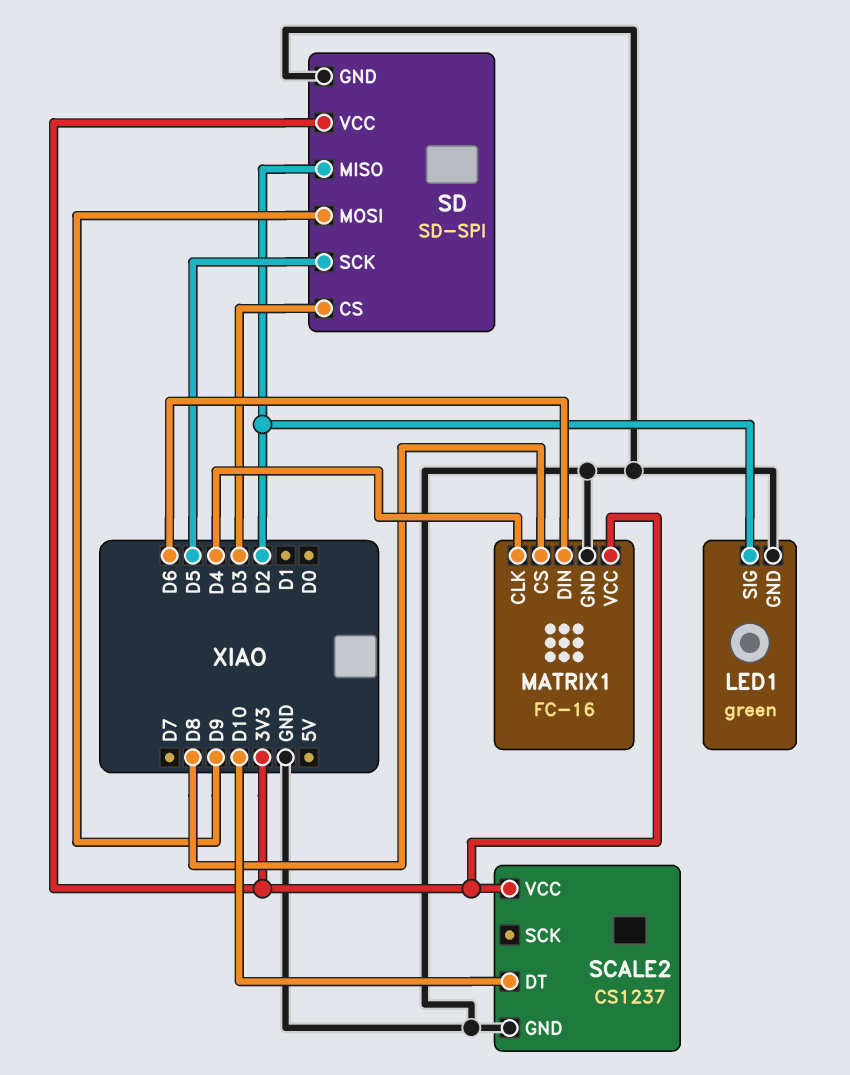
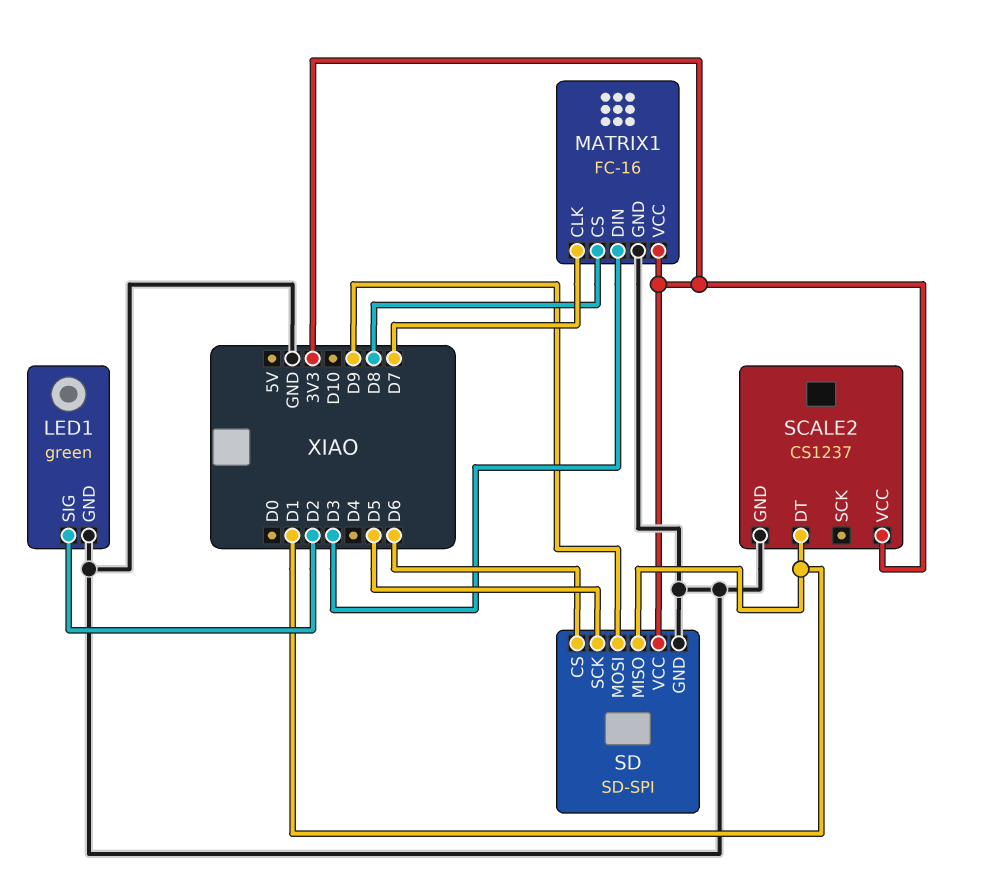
MATRIX1 pin CLK: D4 -> D7
MATRIX1 pin DIN: D6 -> D3
SCALE2 pin DT: D10 -> D1
SD pin CS: D3 -> D6
SD pin MISO: D2 -> D1

